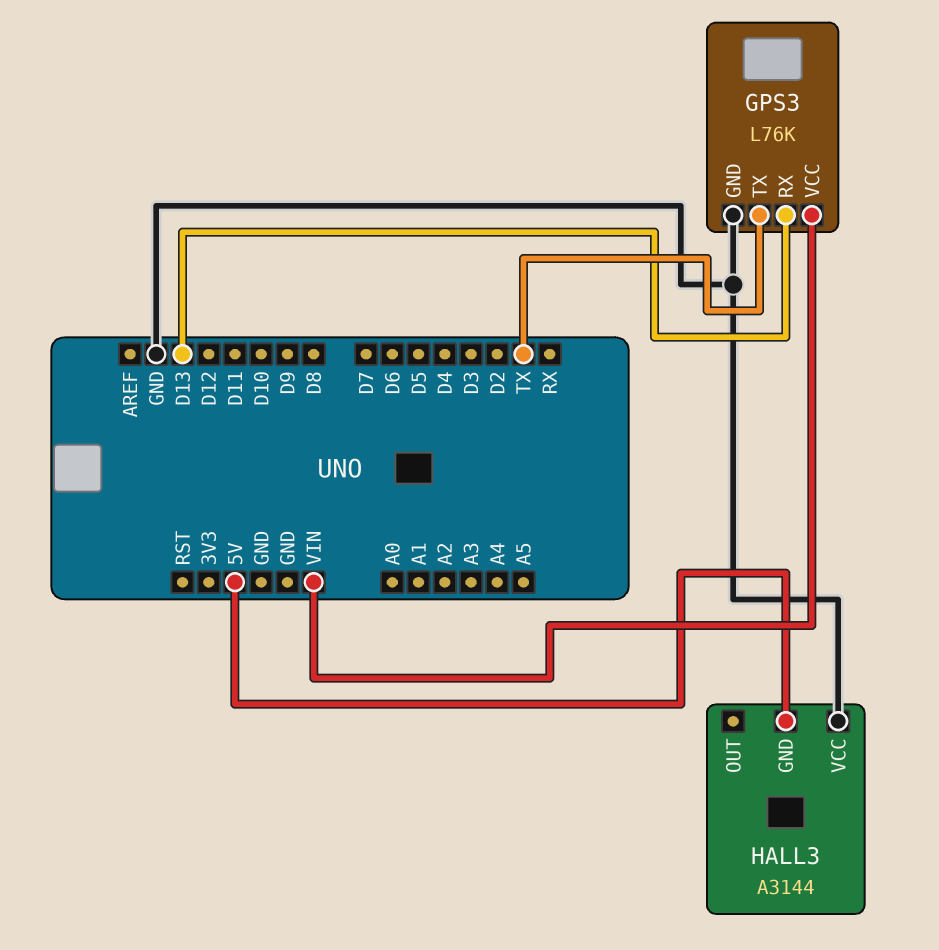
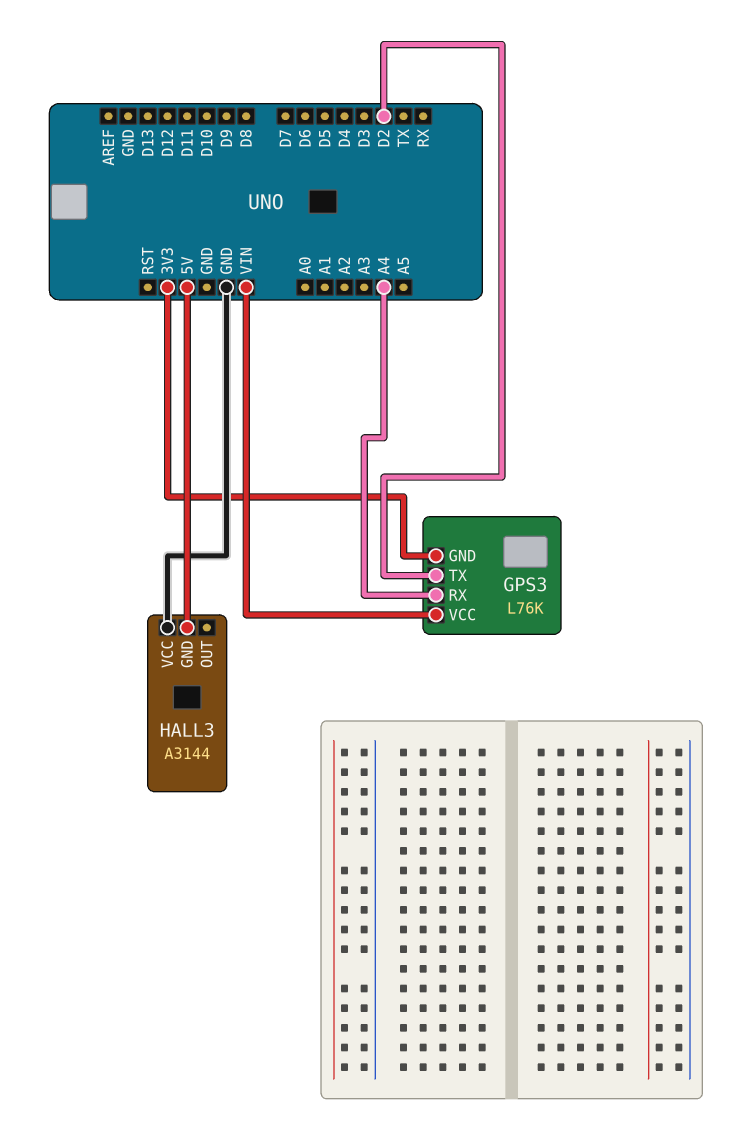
GPS3 pin GND: GND -> 3V3
GPS3 pin RX: D13 -> A4
GPS3 pin TX: TX -> D2

